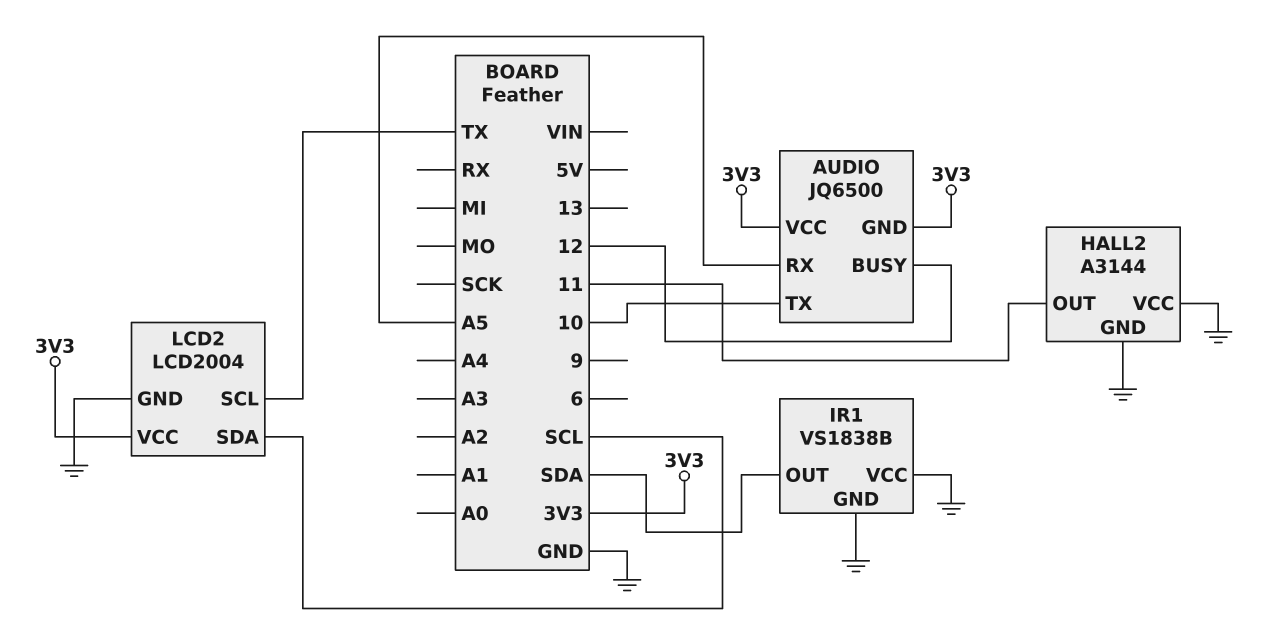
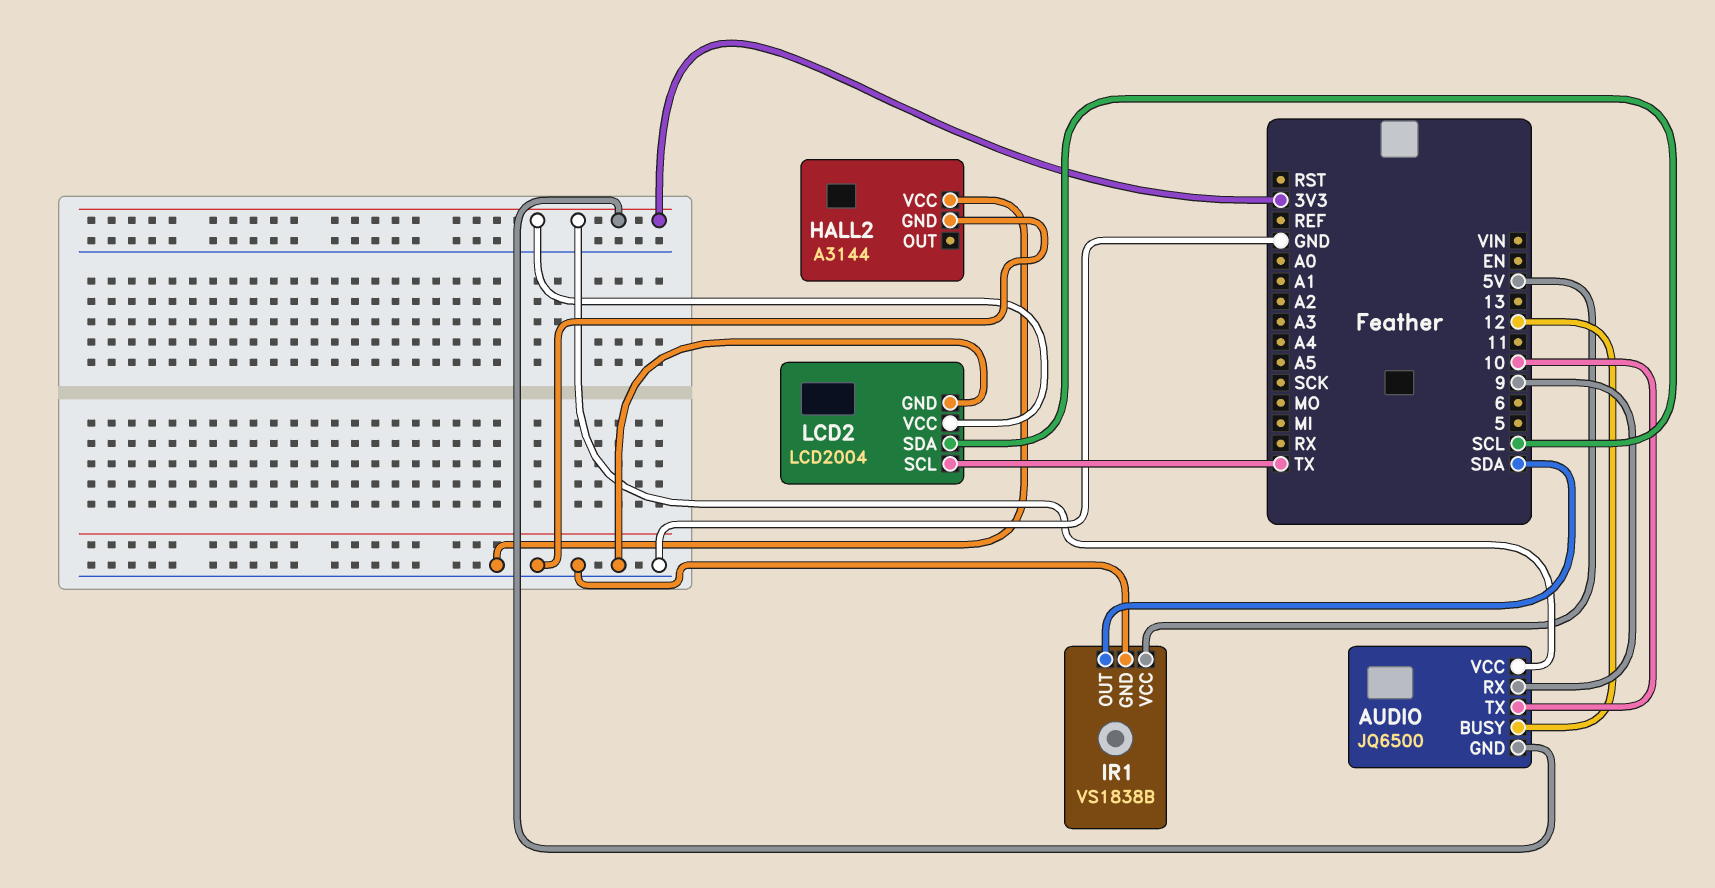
AUDIO pin RX: A5 -> 9
HALL2 pin OUT: 11 -> none
IR1 pin VCC: GND -> 5V

